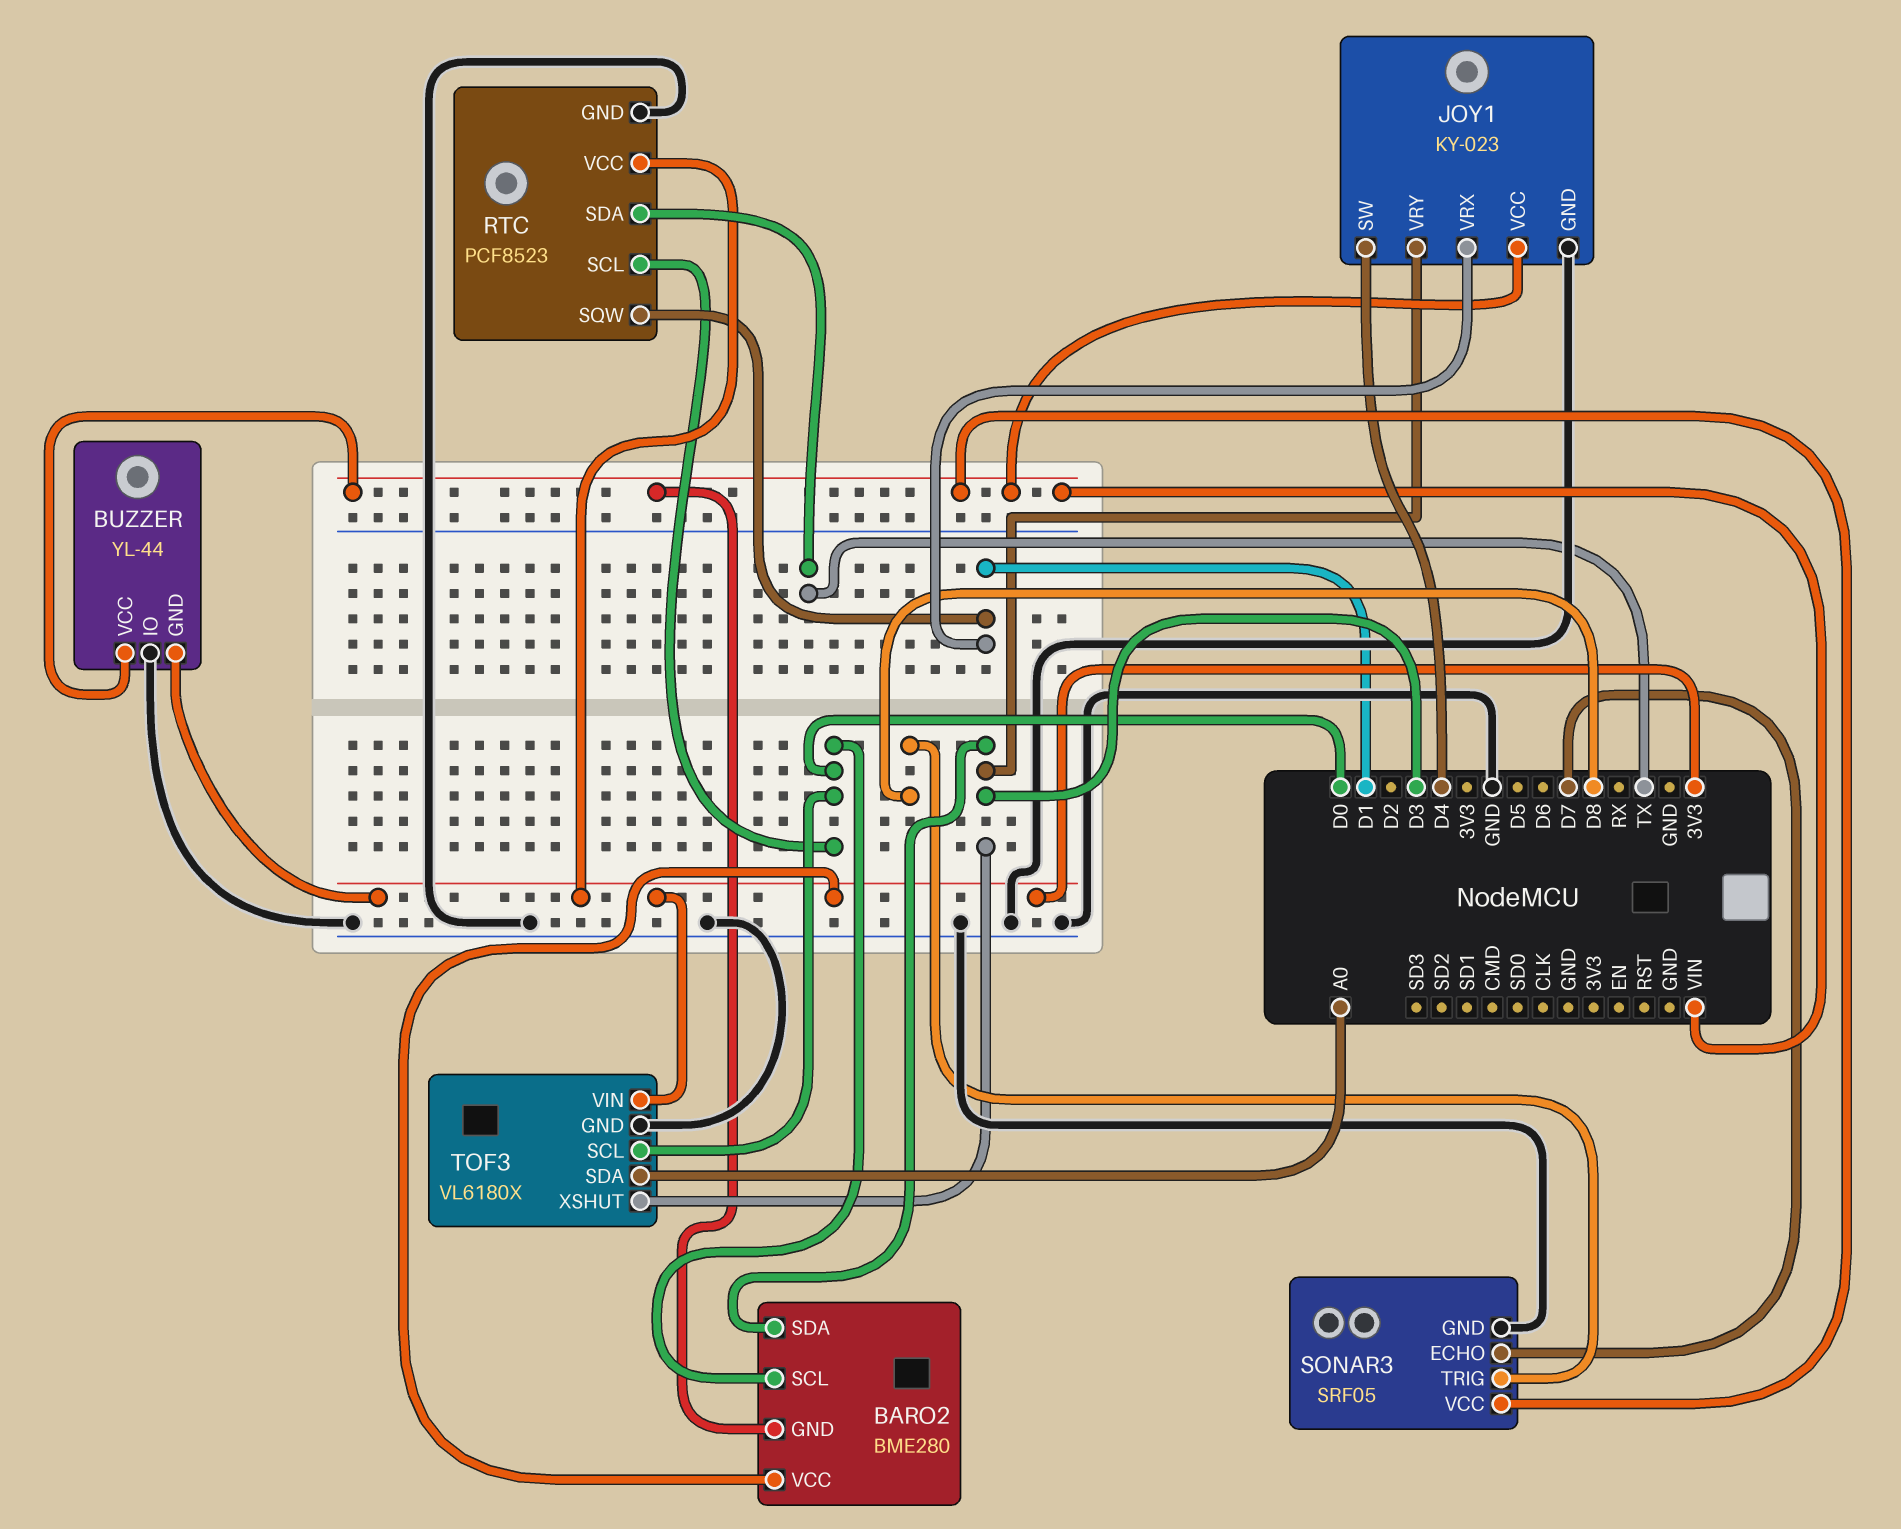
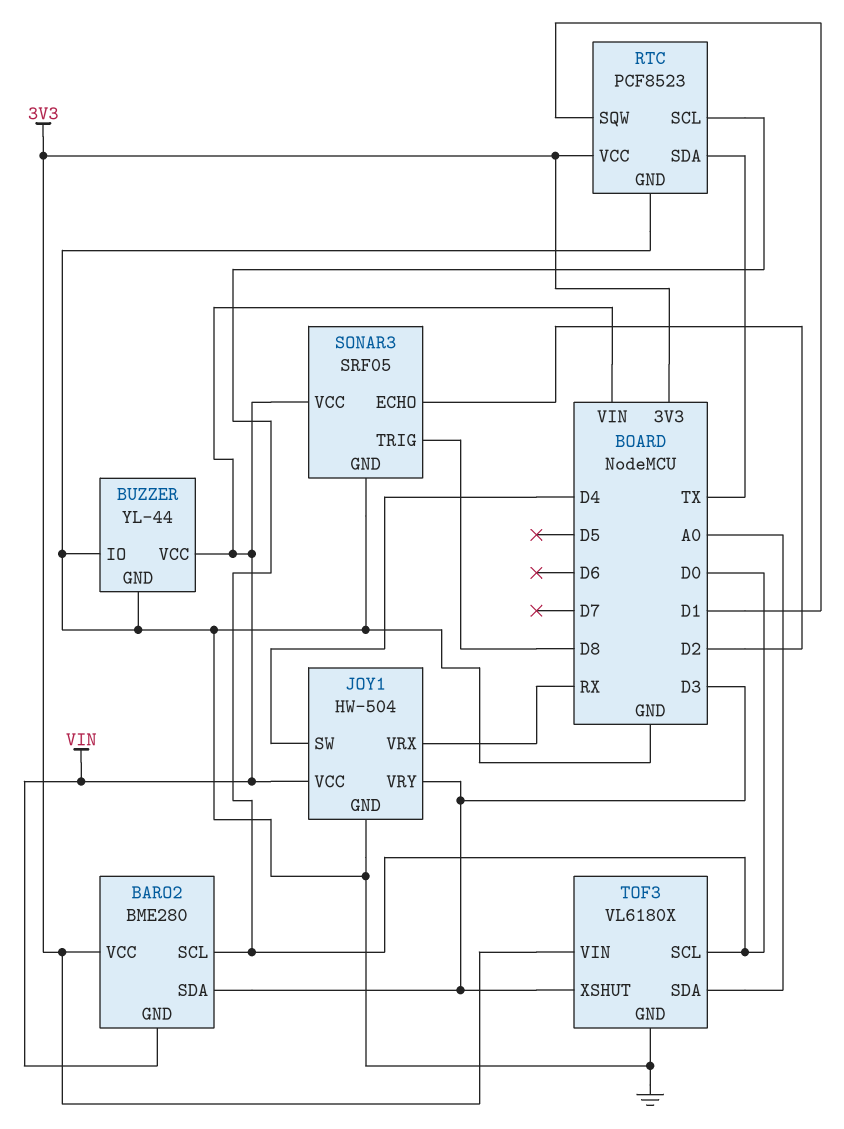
BUZZER pin GND: 3V3 -> GND
JOY1: KY-023 -> HW-504
JOY1 pin VRX: D1 -> RX
SONAR3 pin ECHO: D7 -> D2

